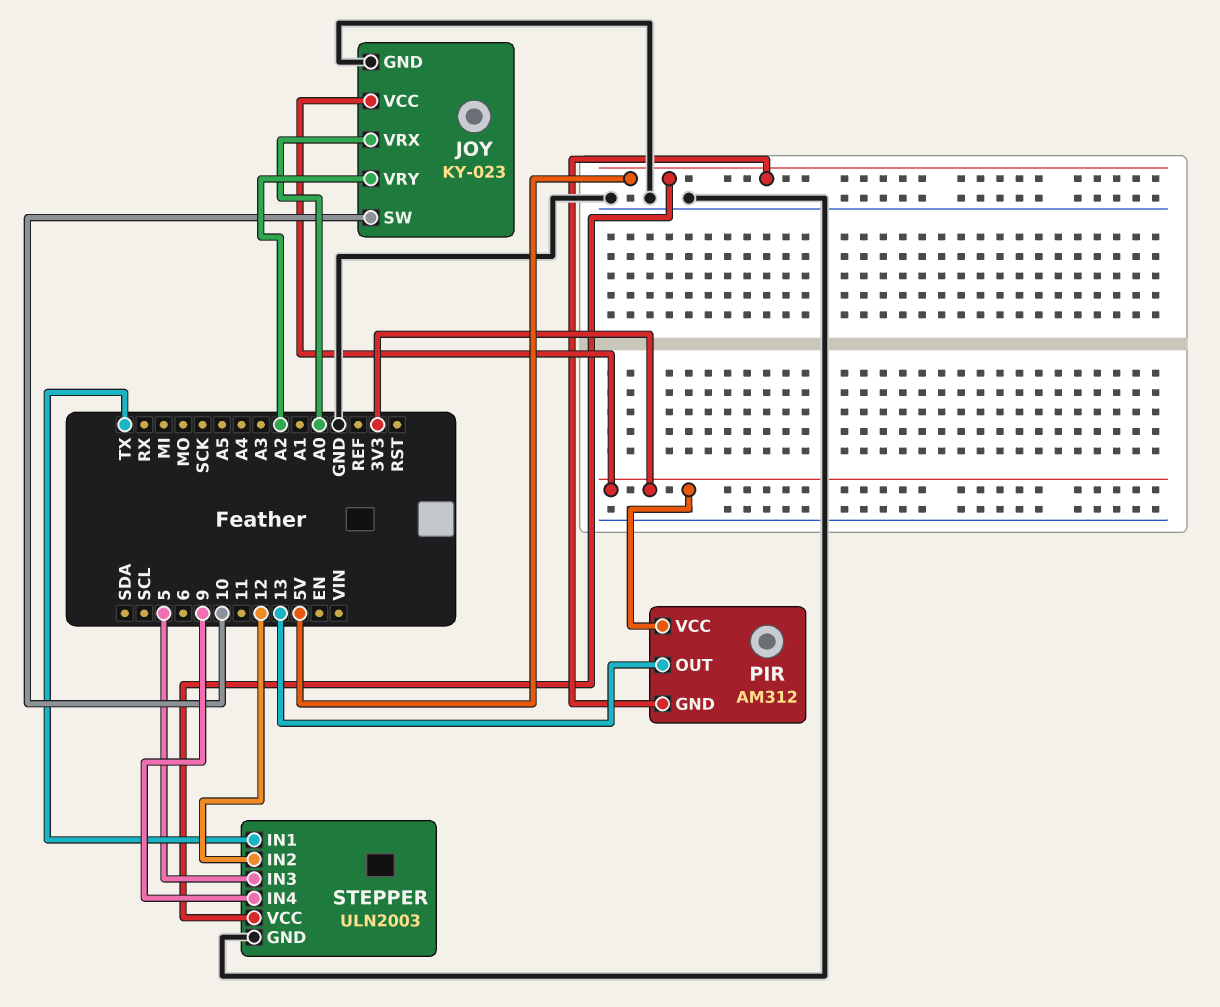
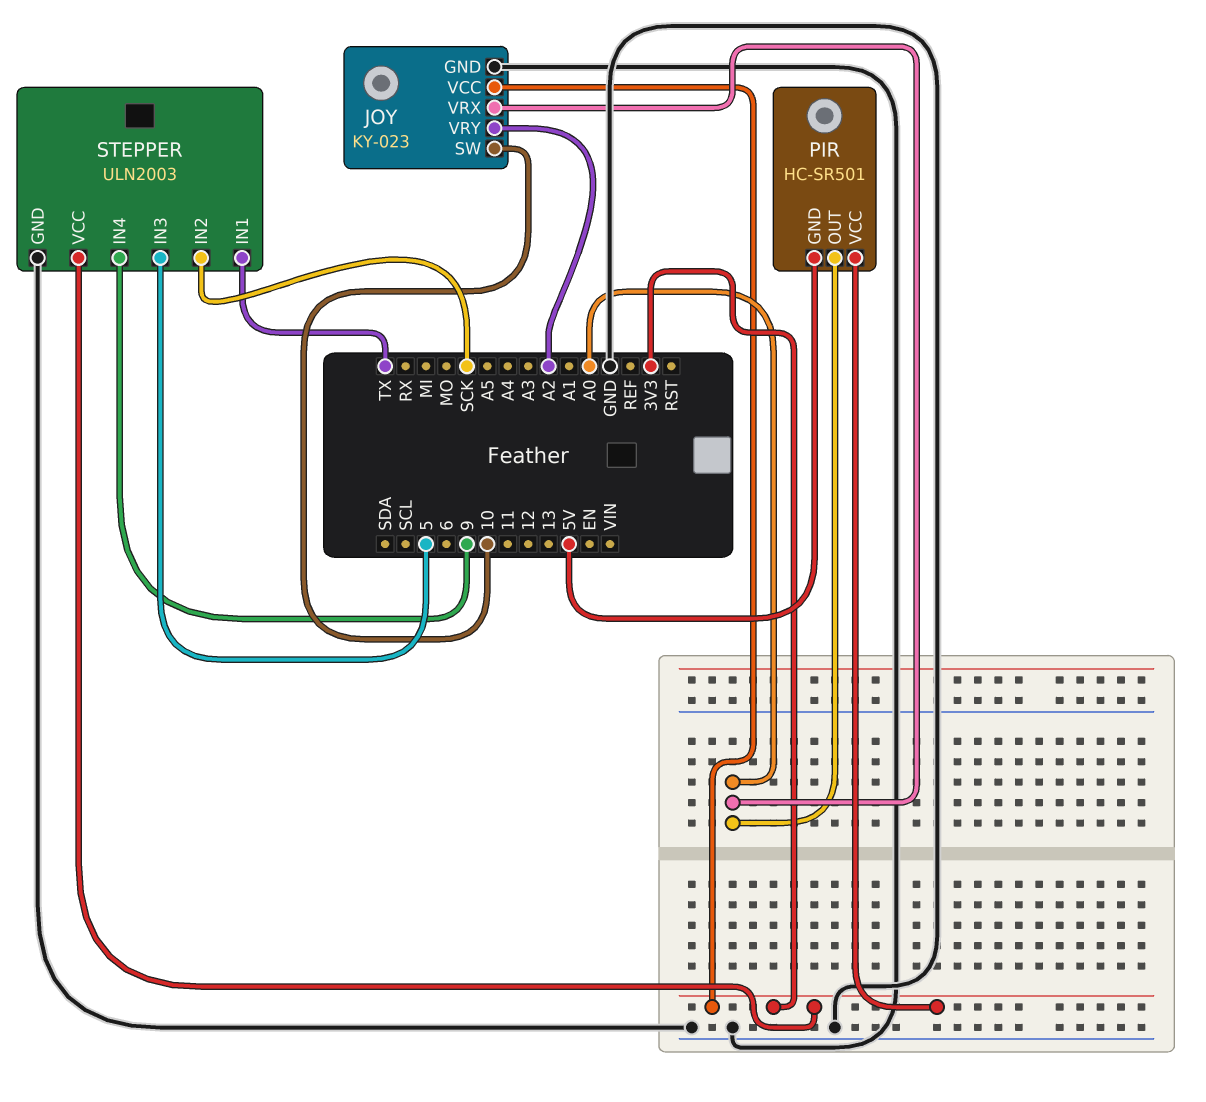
PIR: AM312 -> HC-SR501
PIR pin OUT: 13 -> A0
STEPPER pin IN2: 12 -> SCK
STEPPER pin VCC: 5V -> 3V3

